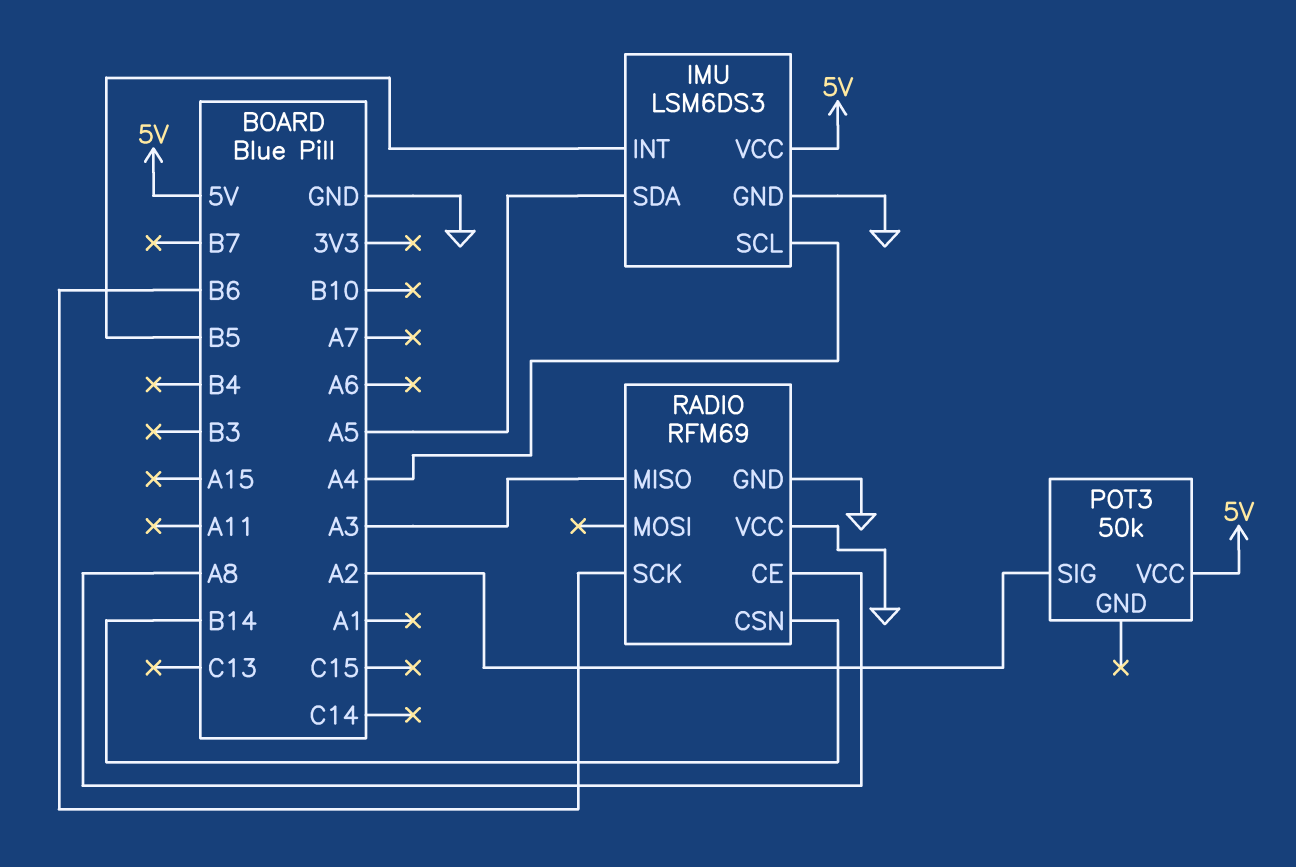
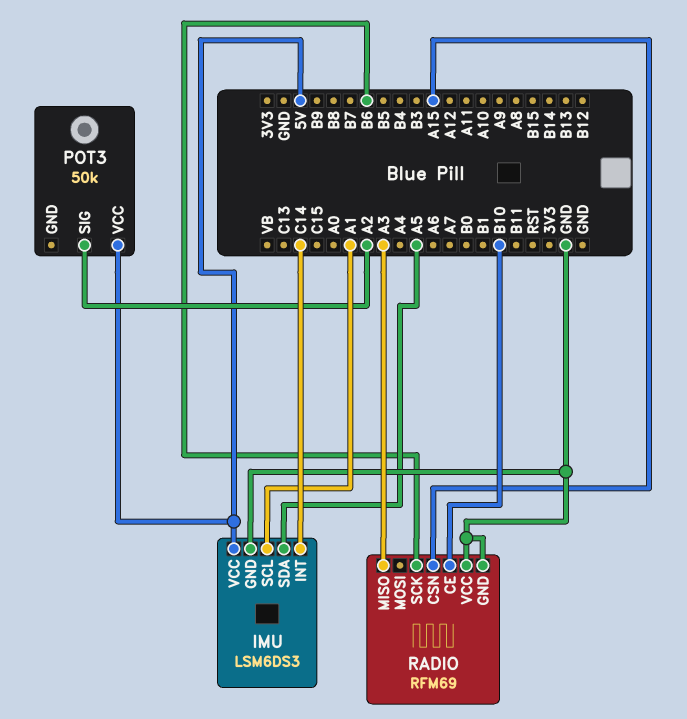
IMU pin INT: B5 -> C14
IMU pin SCL: A4 -> A1
RADIO pin CE: A8 -> B10
RADIO pin CSN: B14 -> A15

